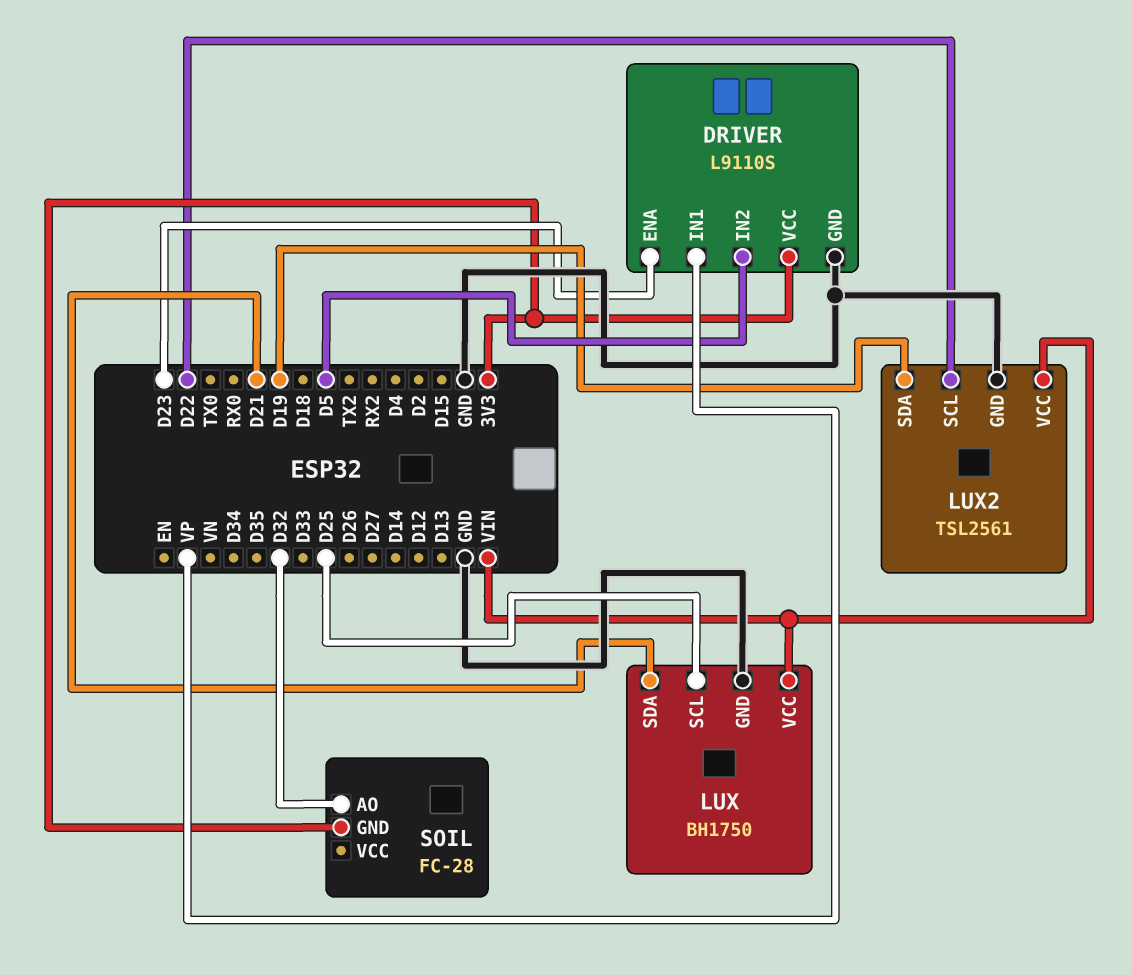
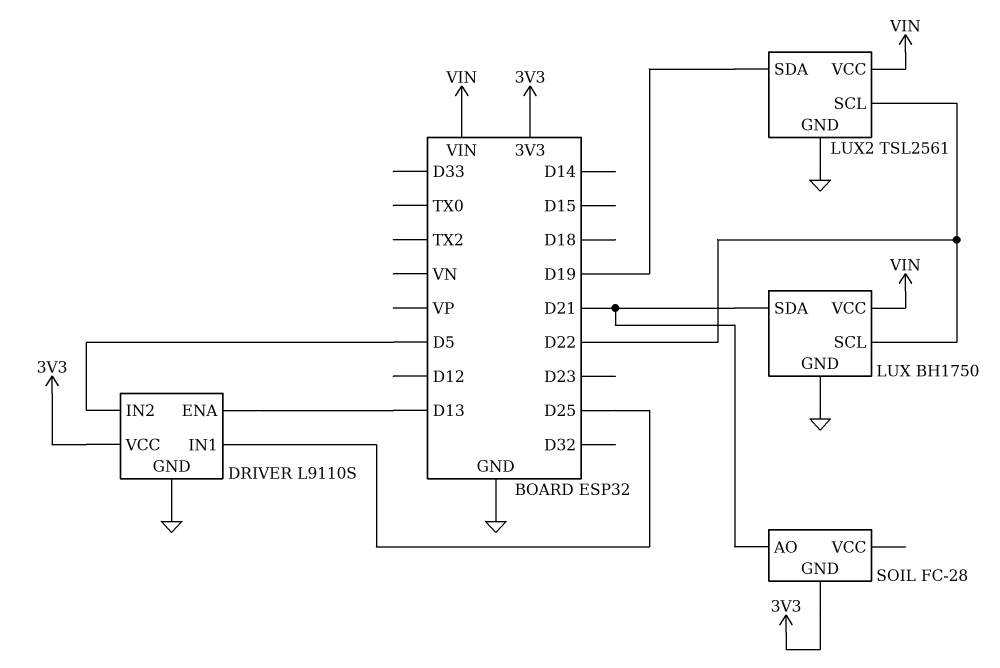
DRIVER pin ENA: D23 -> D13
DRIVER pin IN1: VP -> D25
LUX pin SCL: D25 -> D22
SOIL pin AO: D32 -> D21

